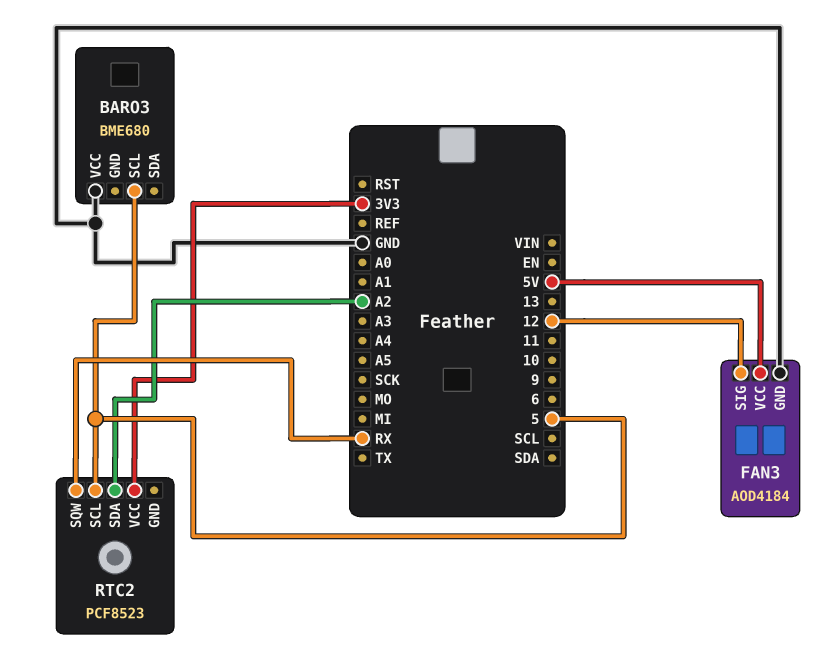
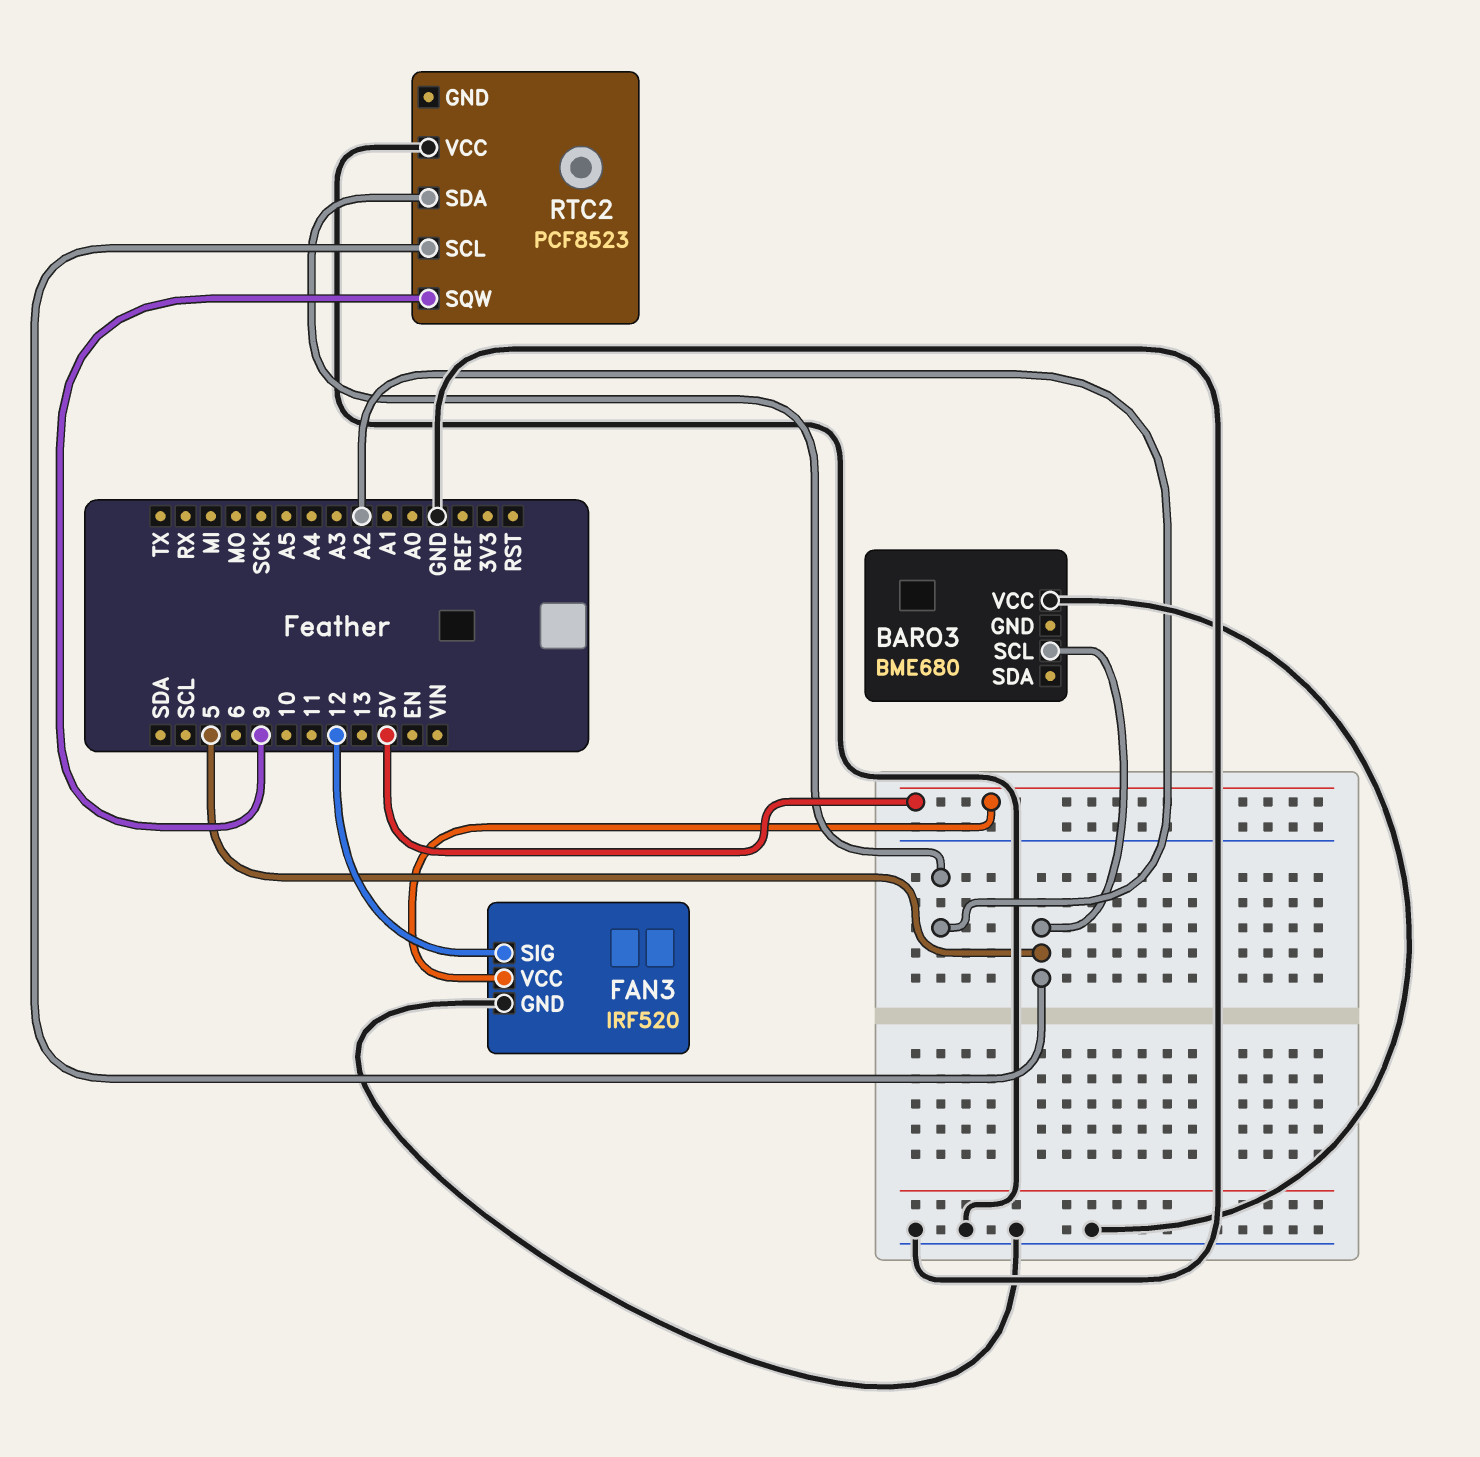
FAN3: AOD4184 -> IRF520
RTC2 pin SQW: RX -> 9
RTC2 pin VCC: 3V3 -> GND

